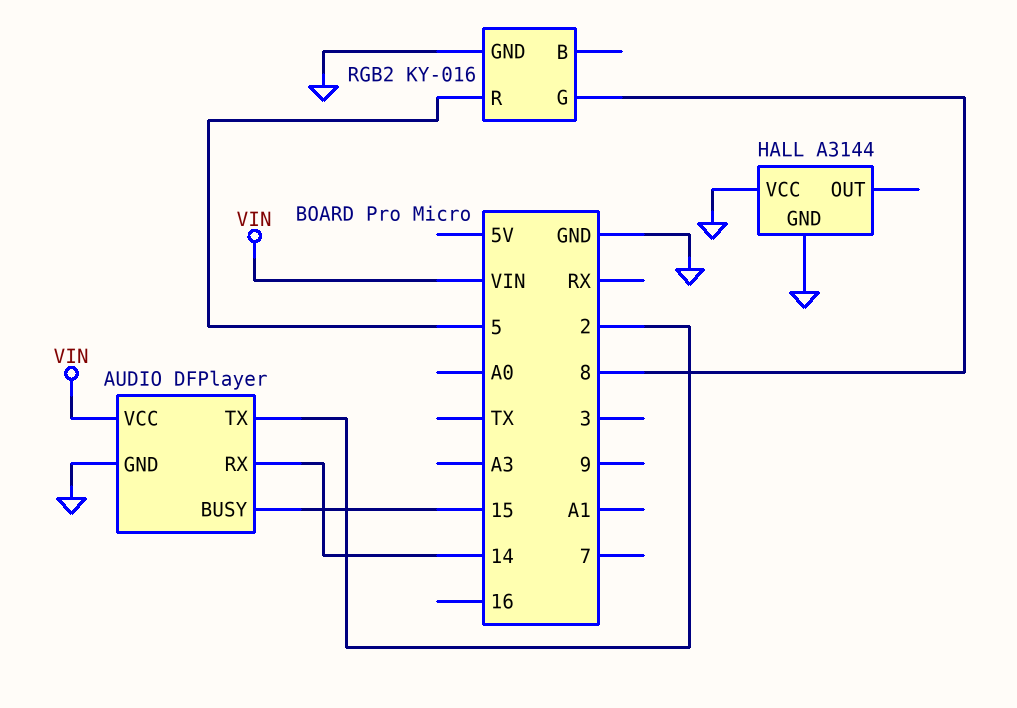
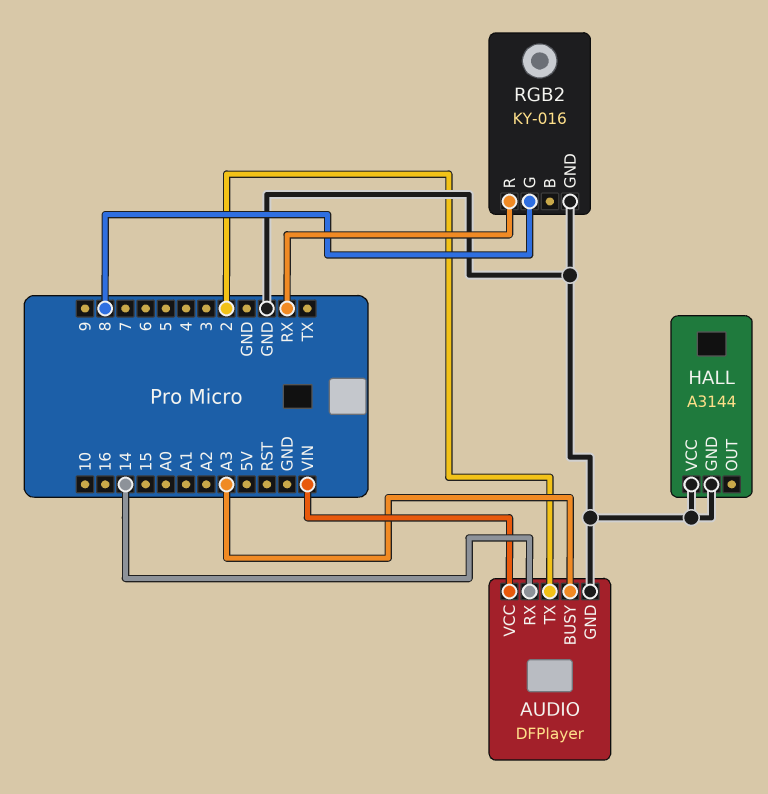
AUDIO pin BUSY: 15 -> A3
RGB2 pin R: 5 -> RX

